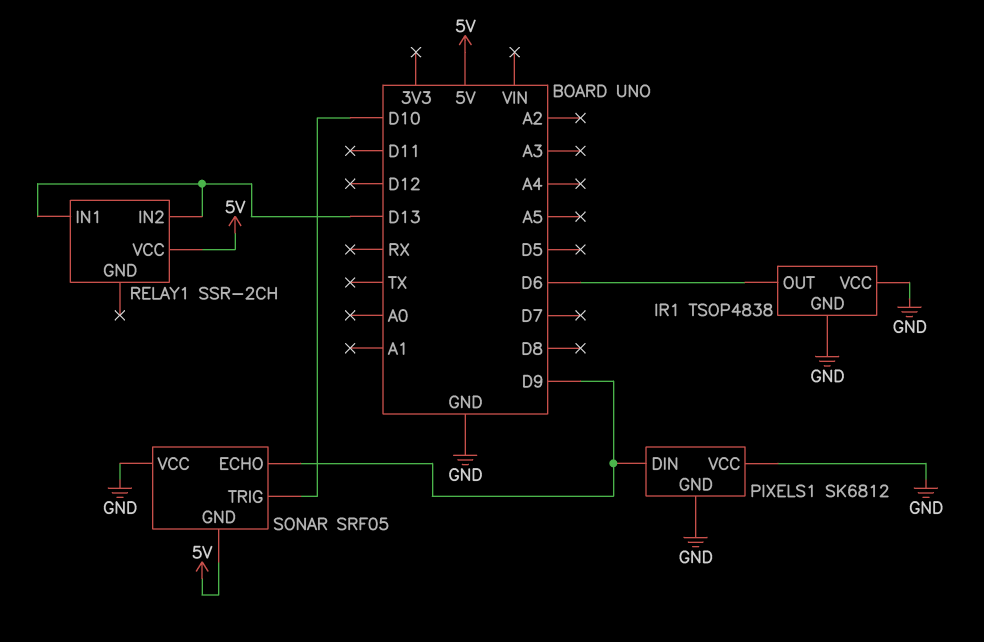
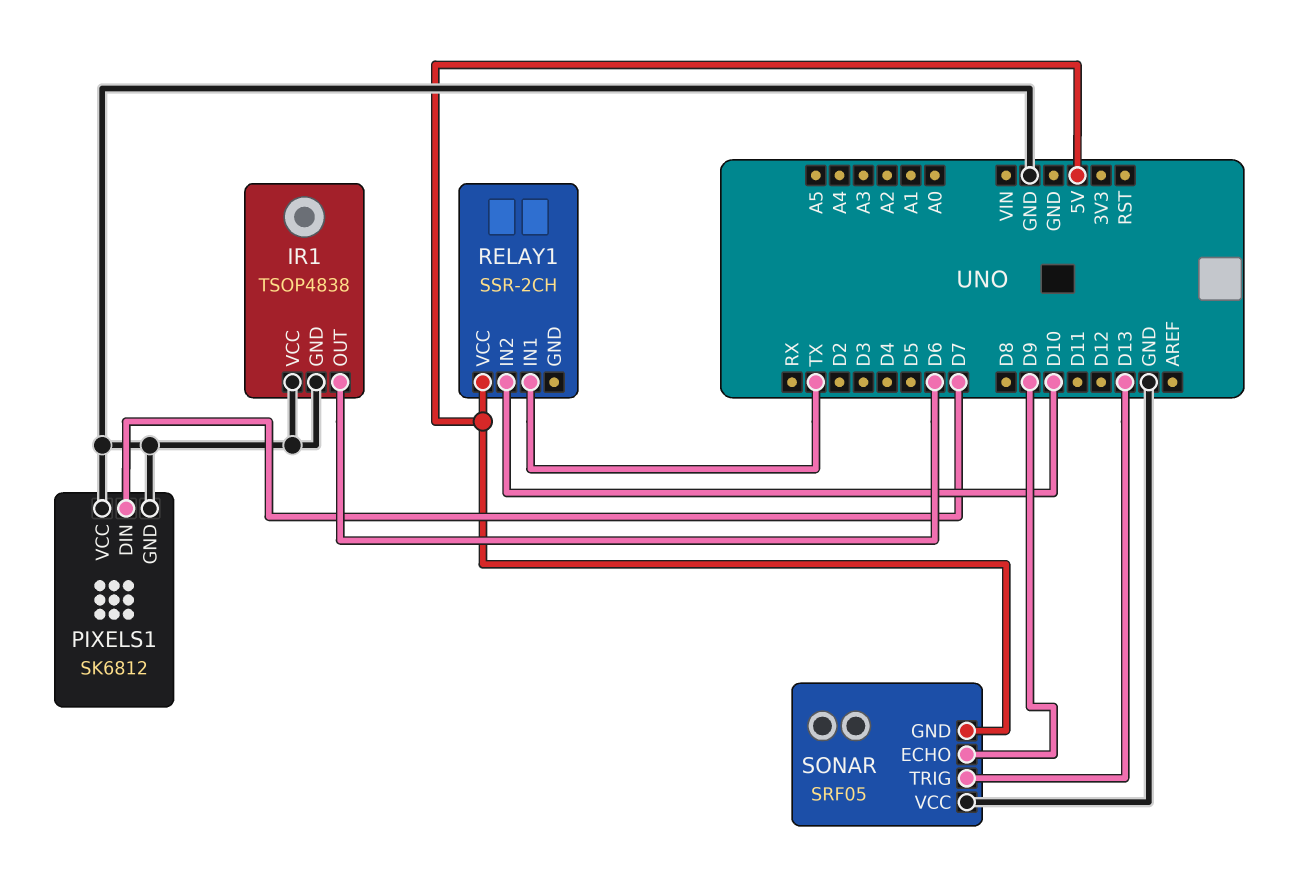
PIXELS1 pin DIN: D9 -> D7
RELAY1 pin IN1: D13 -> TX
RELAY1 pin IN2: D13 -> D10
SONAR pin TRIG: D10 -> D13

